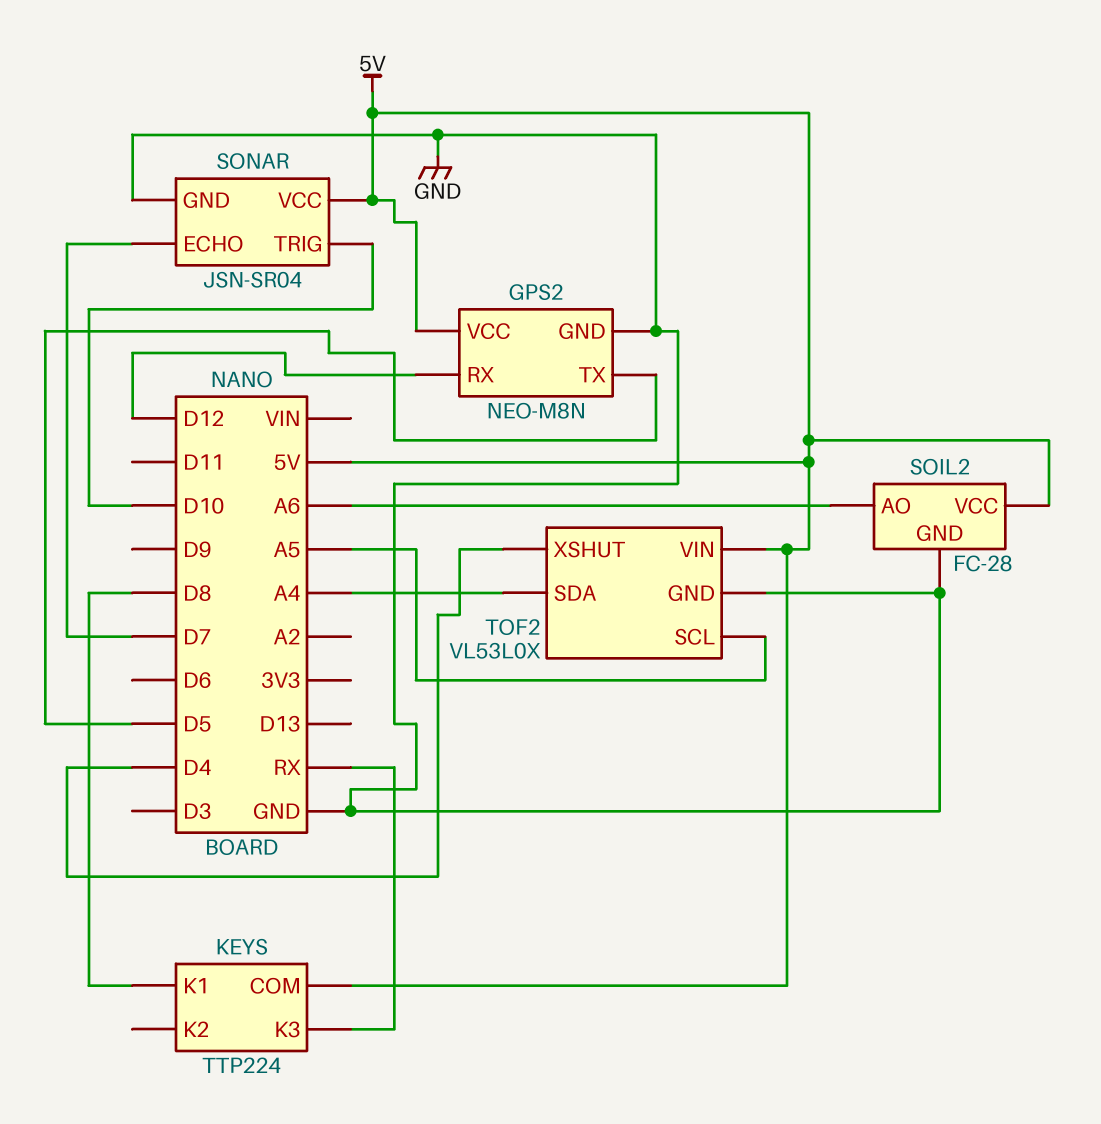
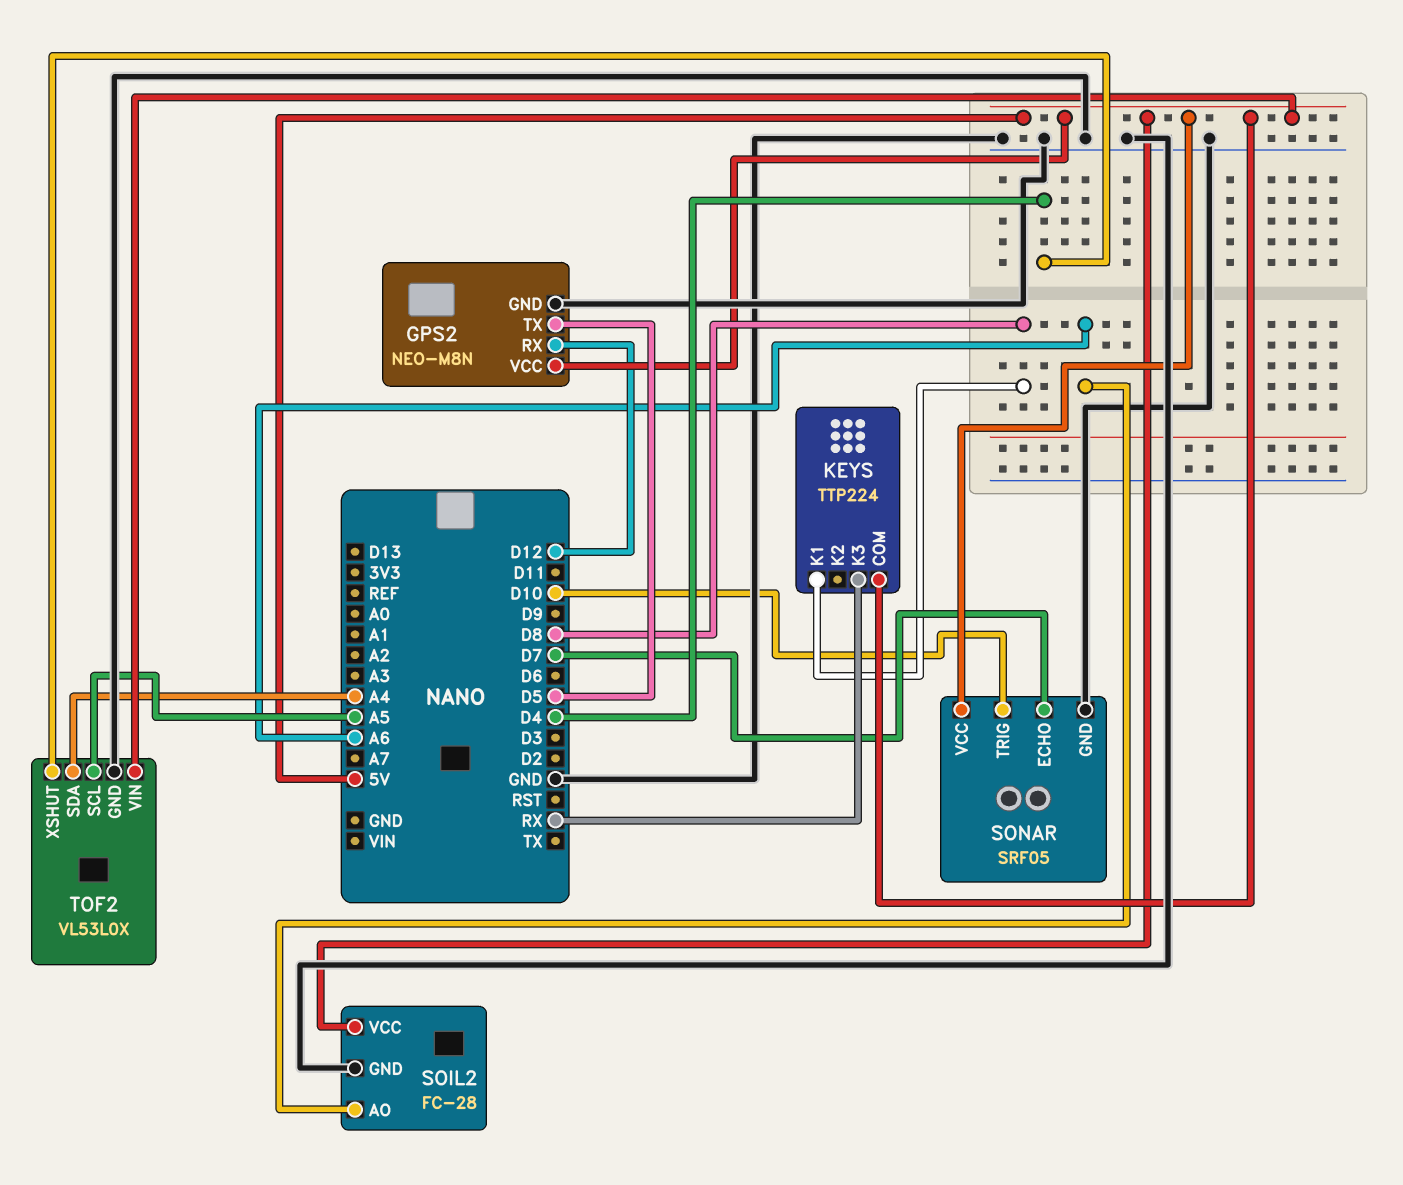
SONAR: JSN-SR04 -> SRF05

